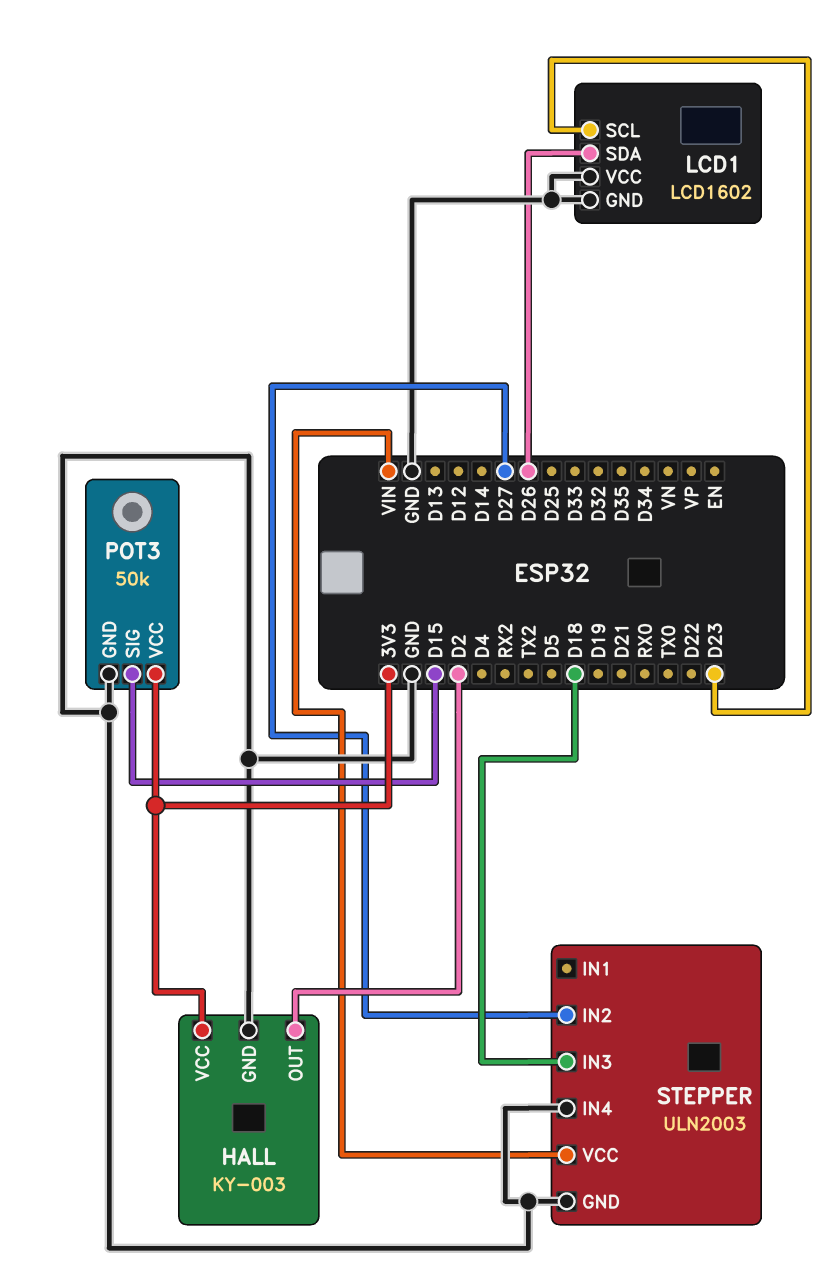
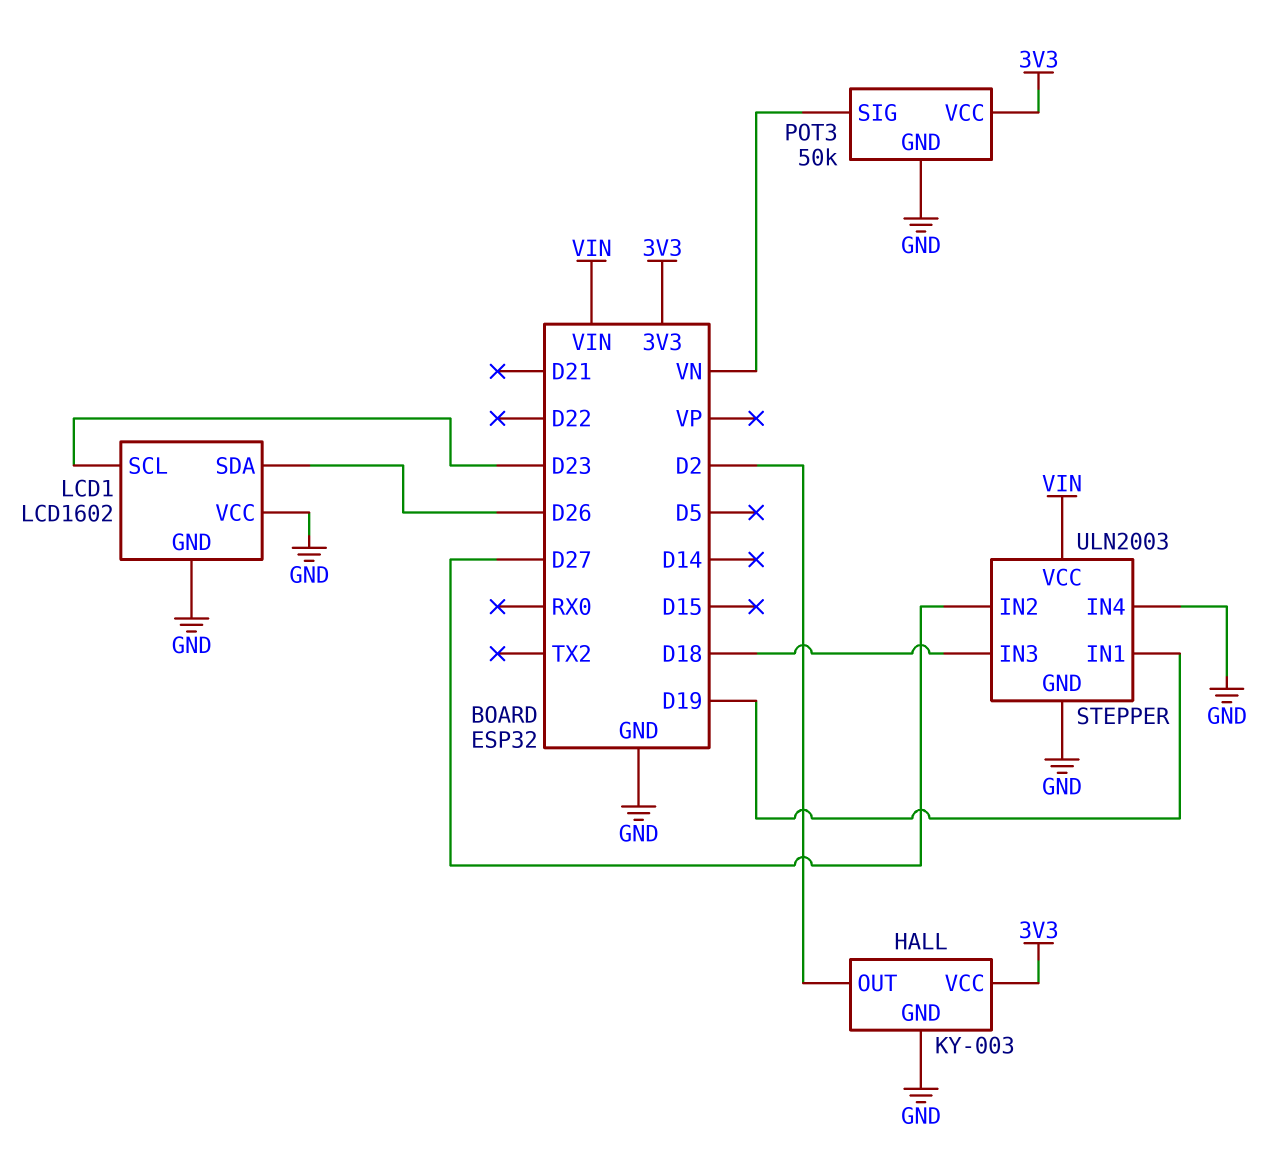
POT3 pin SIG: D15 -> VN
STEPPER pin IN1: none -> D19

